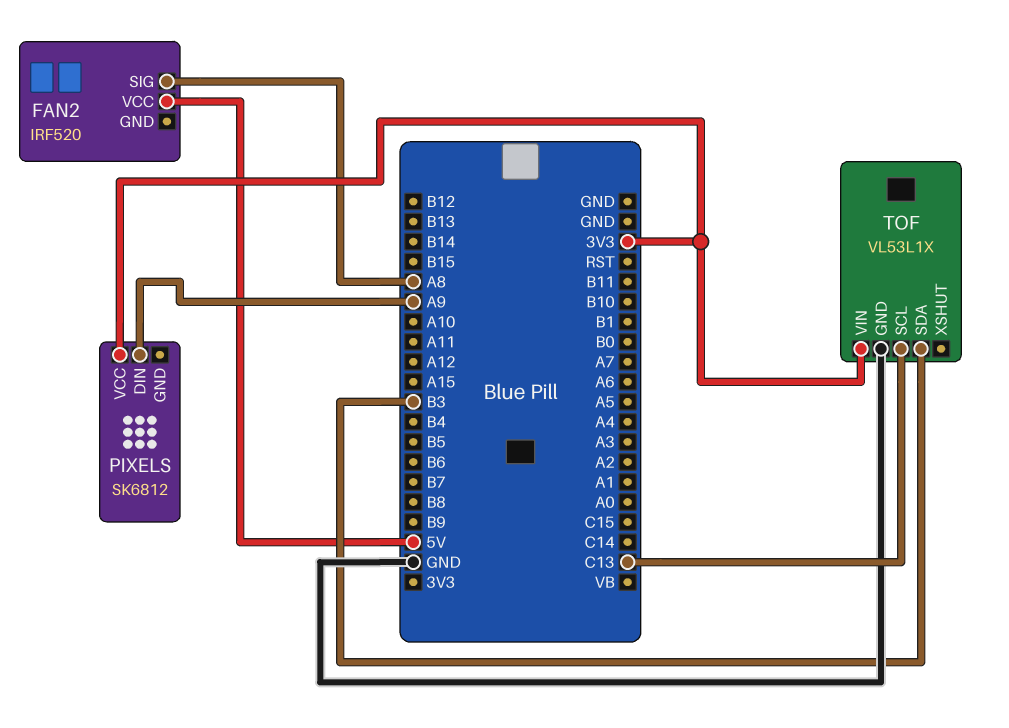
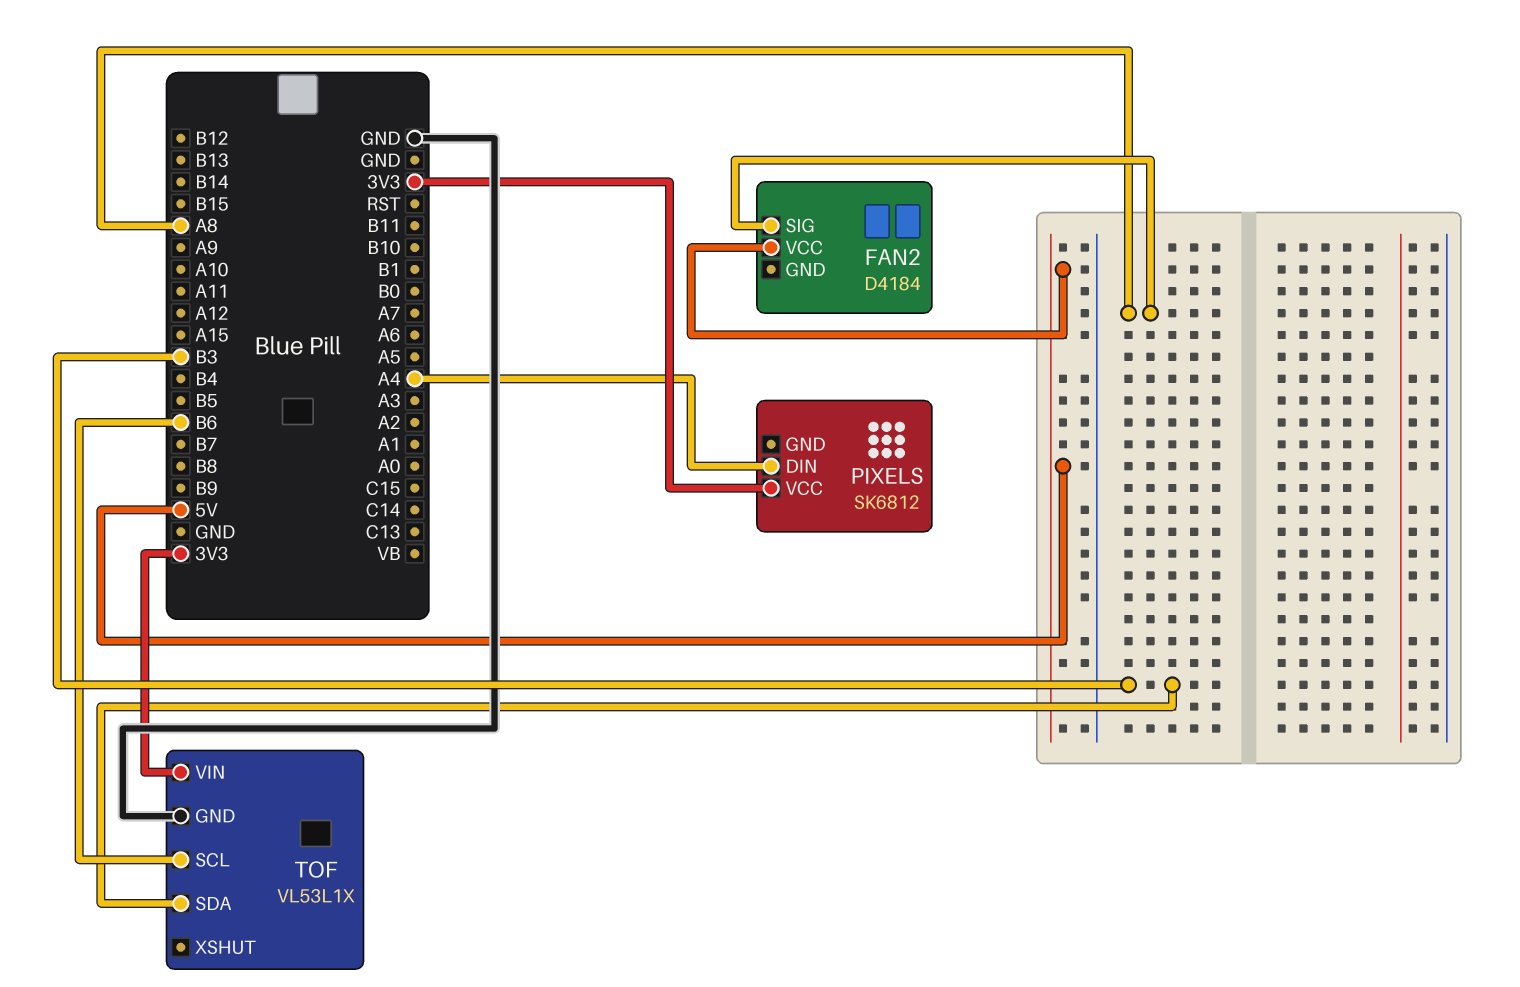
FAN2: IRF520 -> D4184
PIXELS pin DIN: A9 -> A4
TOF pin SCL: C13 -> B6

